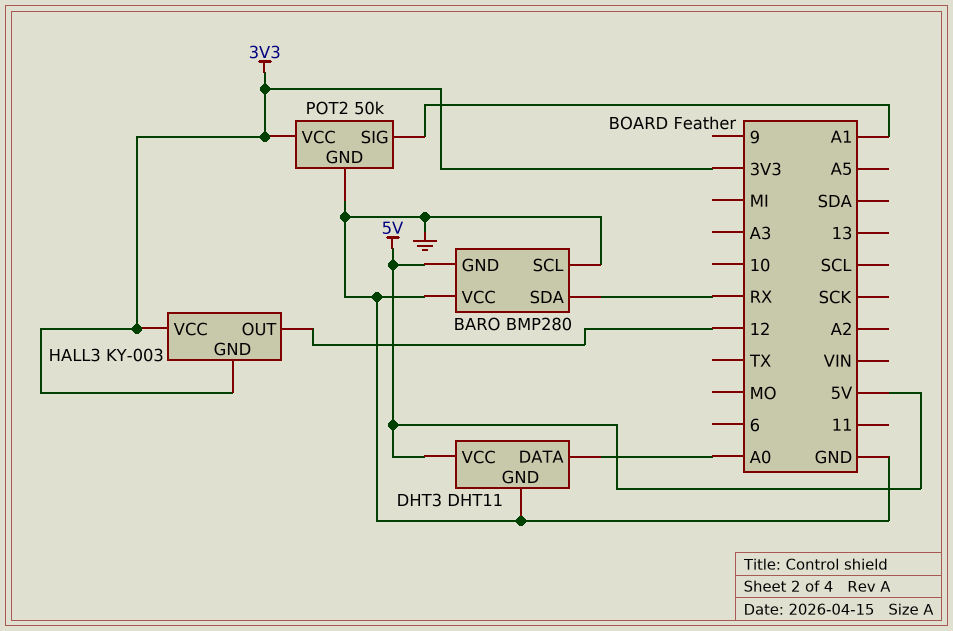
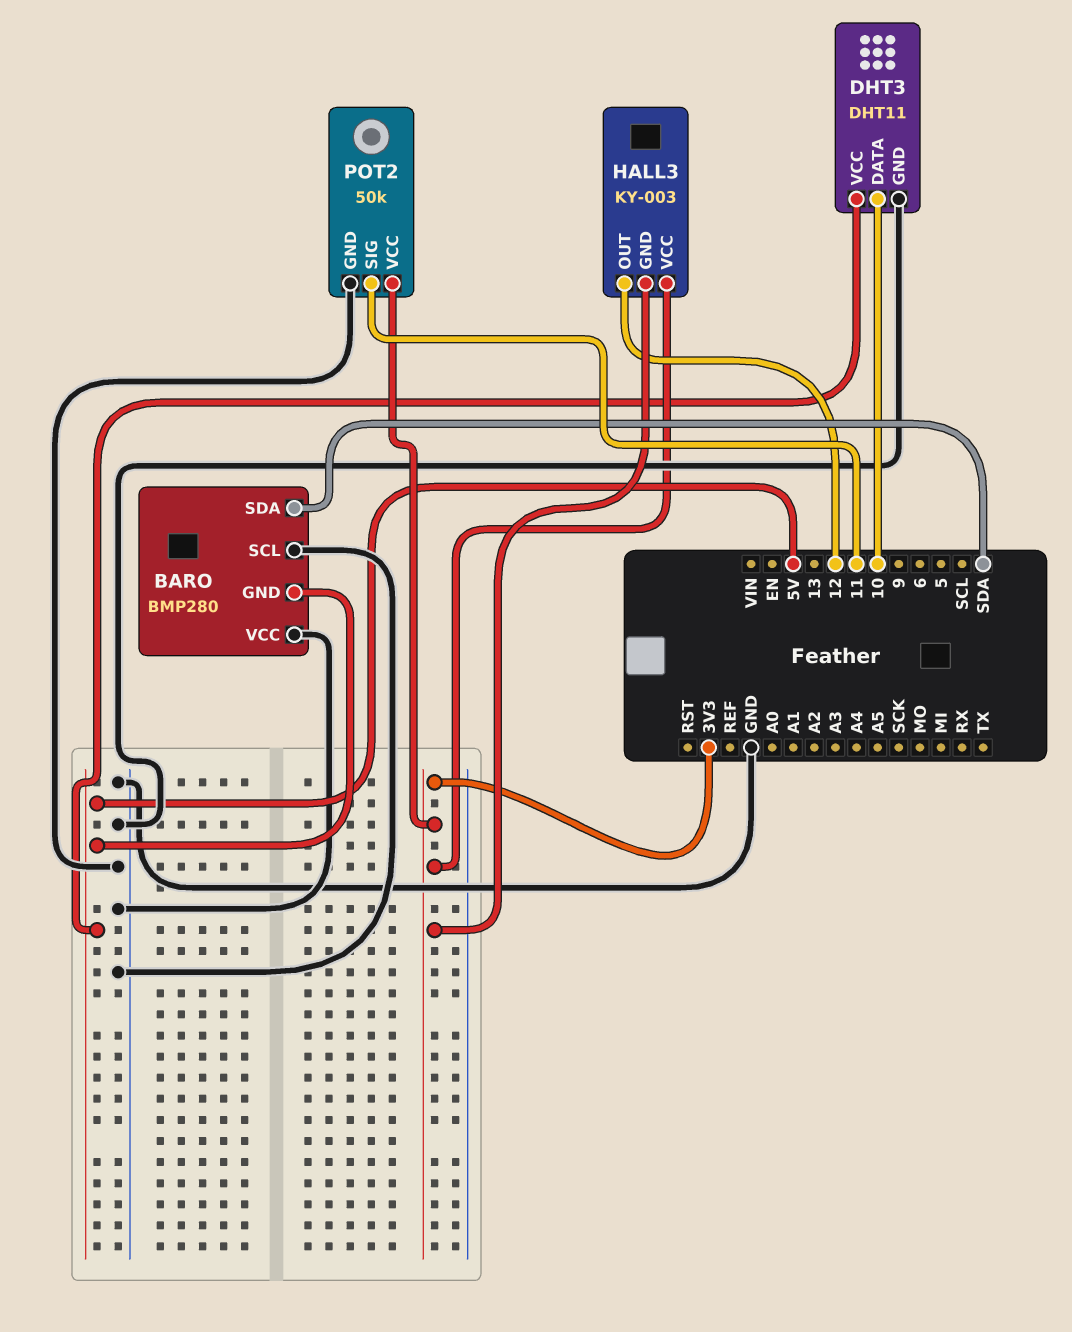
BARO pin SDA: RX -> SDA
DHT3 pin DATA: A0 -> 10
POT2 pin SIG: A1 -> 11

